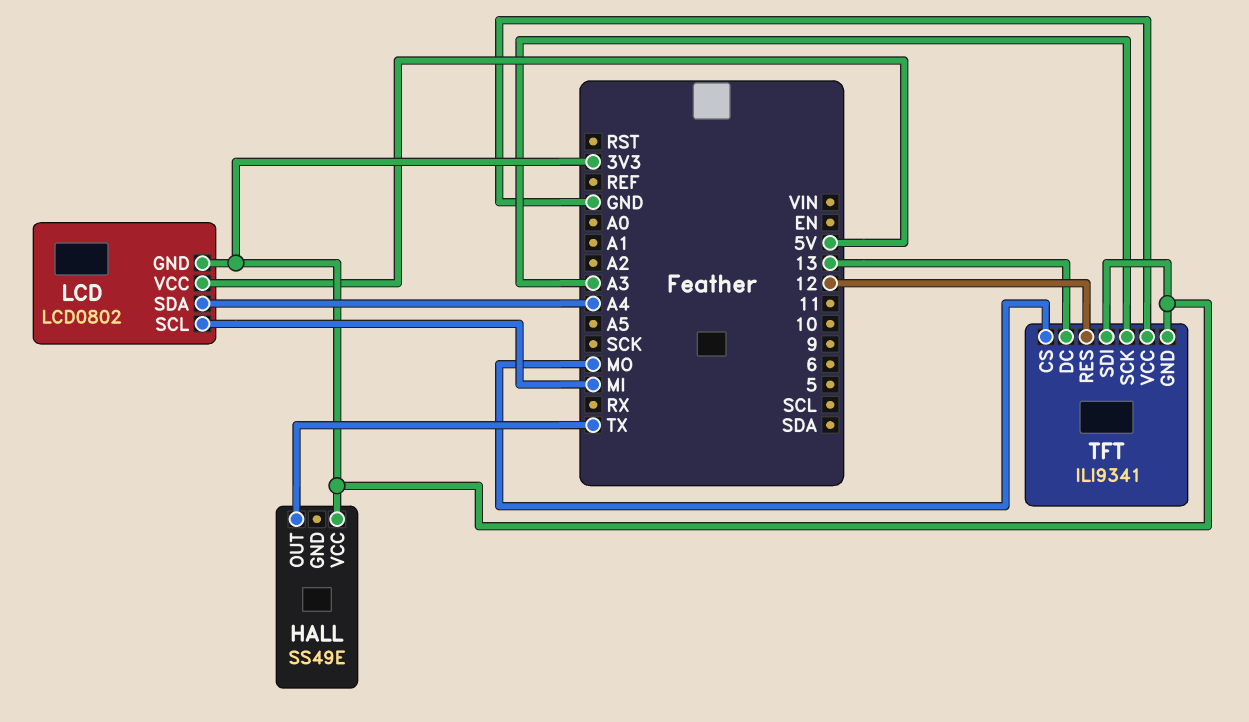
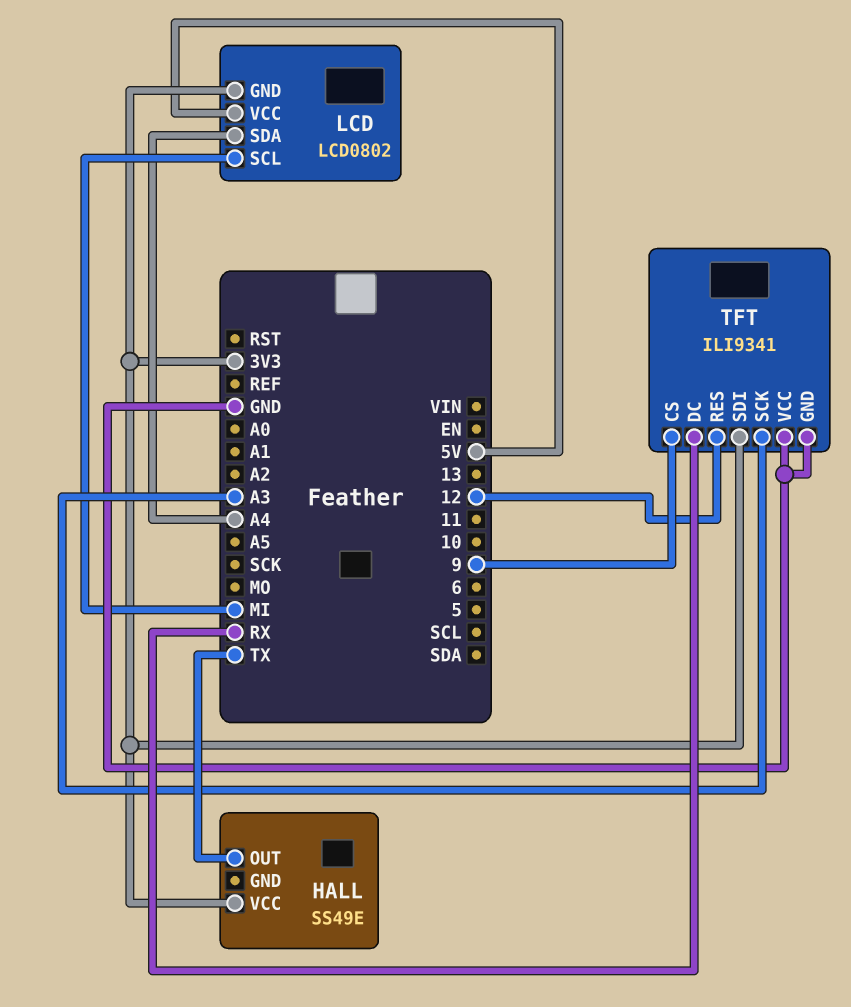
TFT pin CS: MO -> 9
TFT pin DC: 13 -> RX
TFT pin GND: 3V3 -> GND

